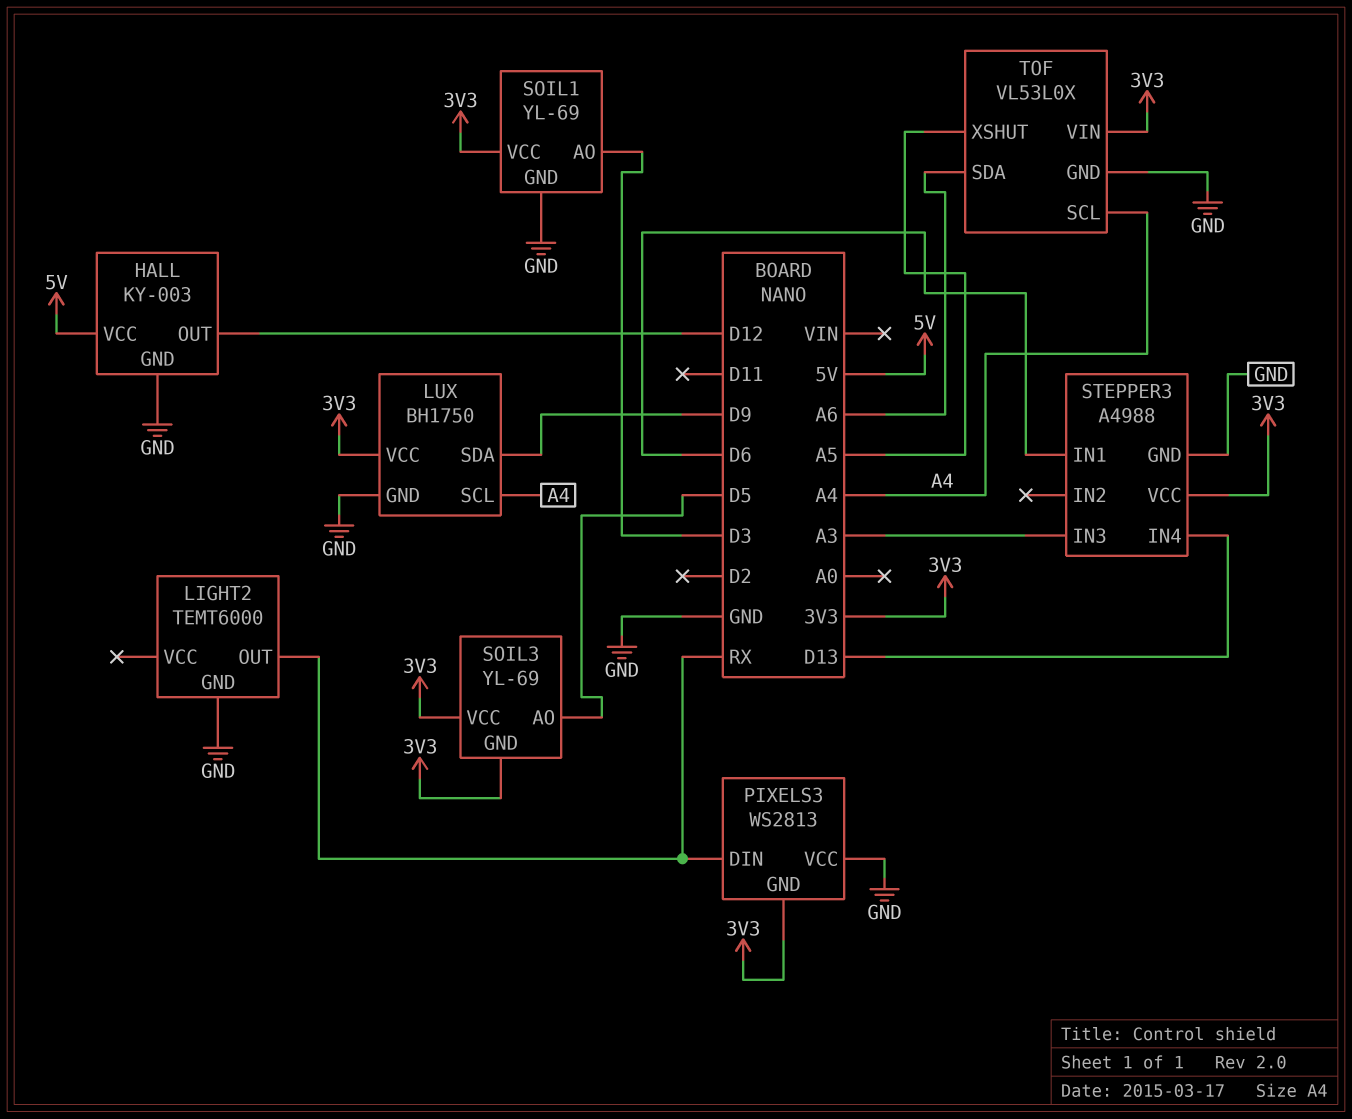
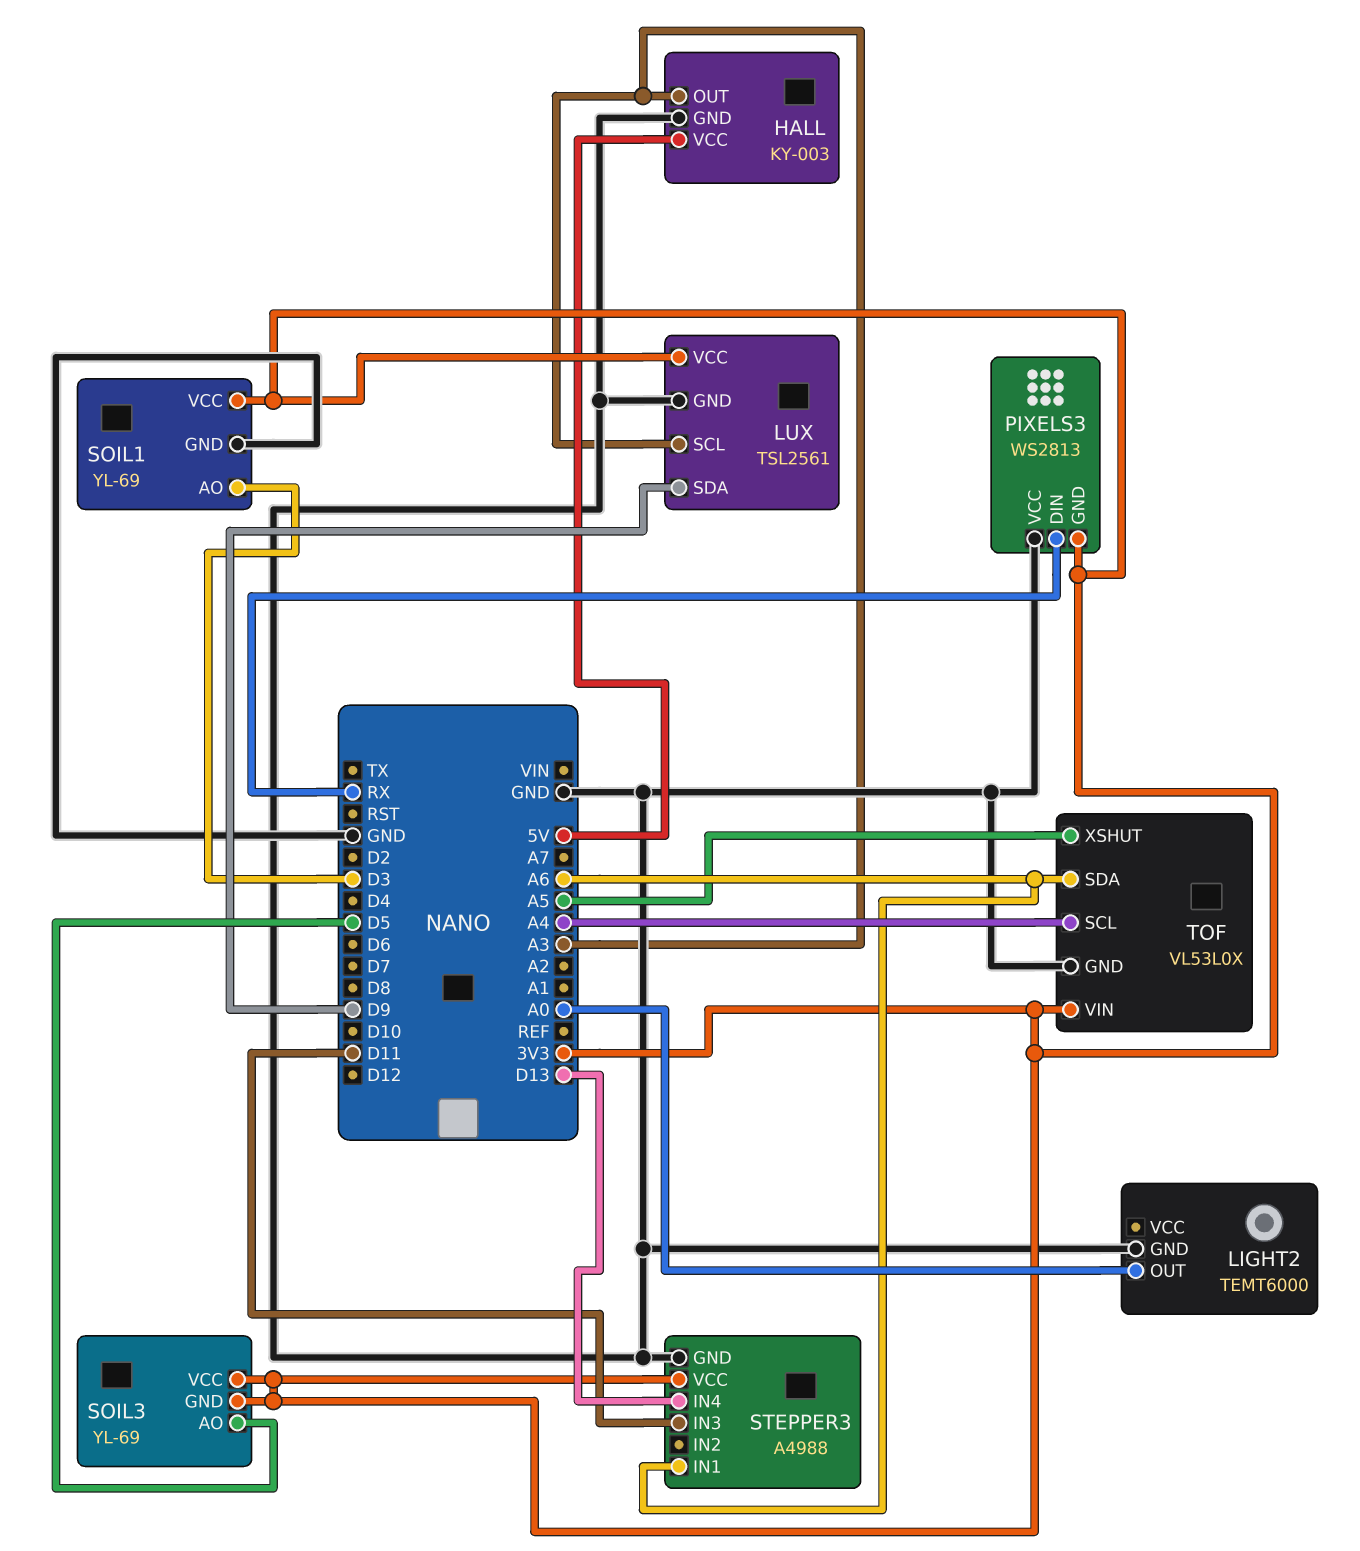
HALL pin OUT: D12 -> A3
LIGHT2 pin OUT: RX -> A0
LUX: BH1750 -> TSL2561
LUX pin SCL: A4 -> A3
STEPPER3 pin IN1: D6 -> A6
STEPPER3 pin IN3: A3 -> D11

